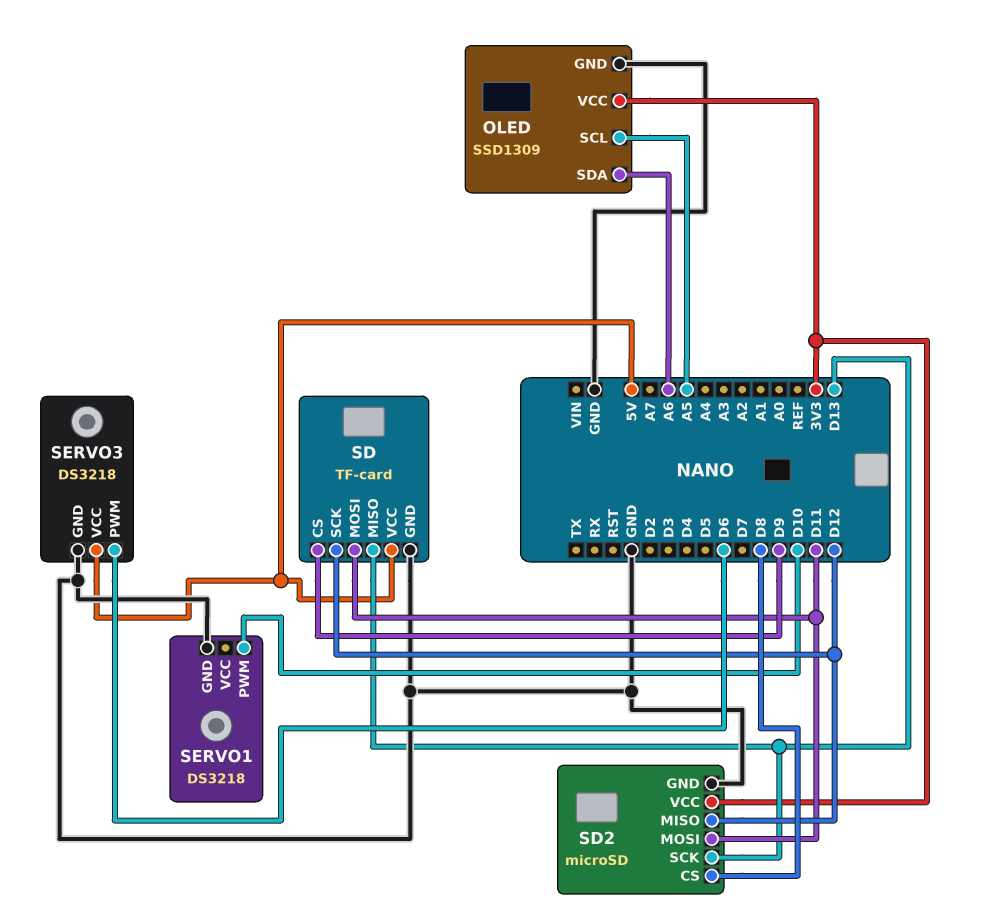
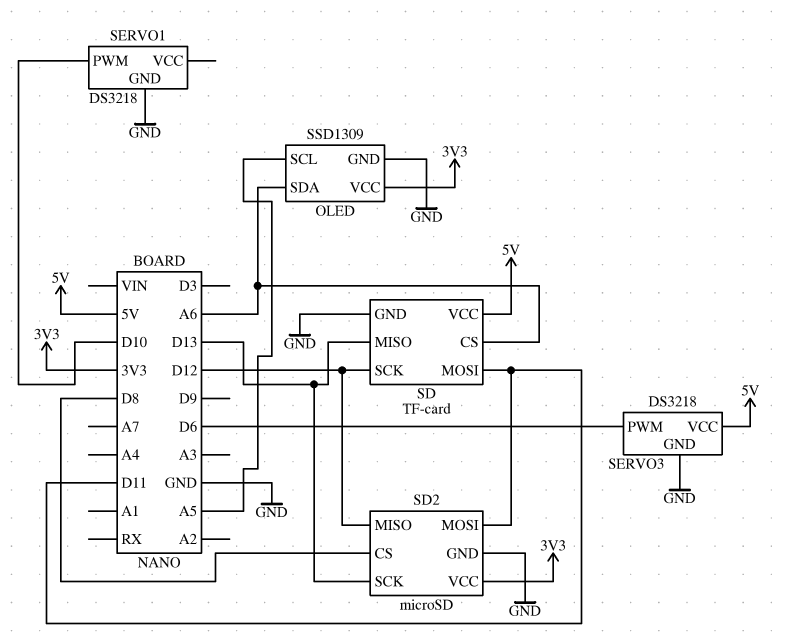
SD pin CS: D9 -> A6

